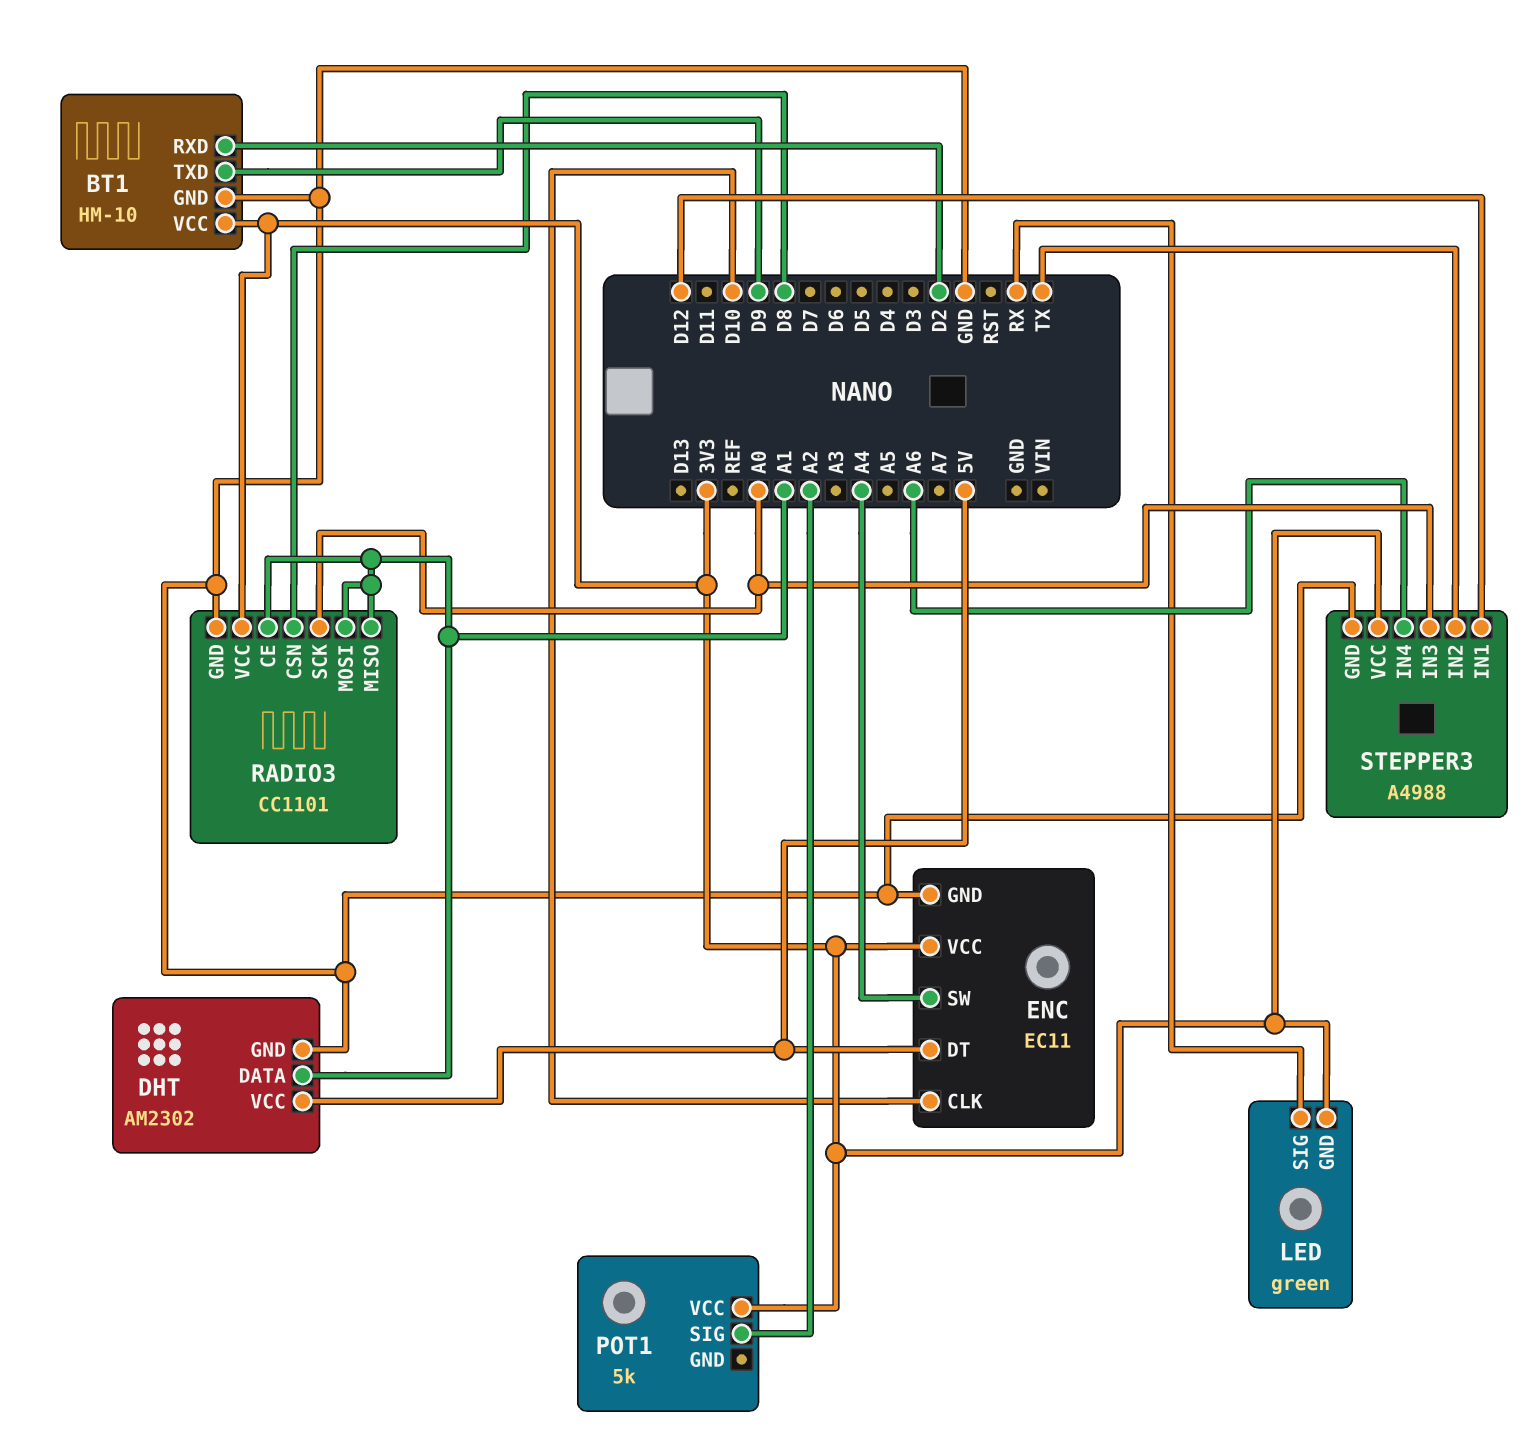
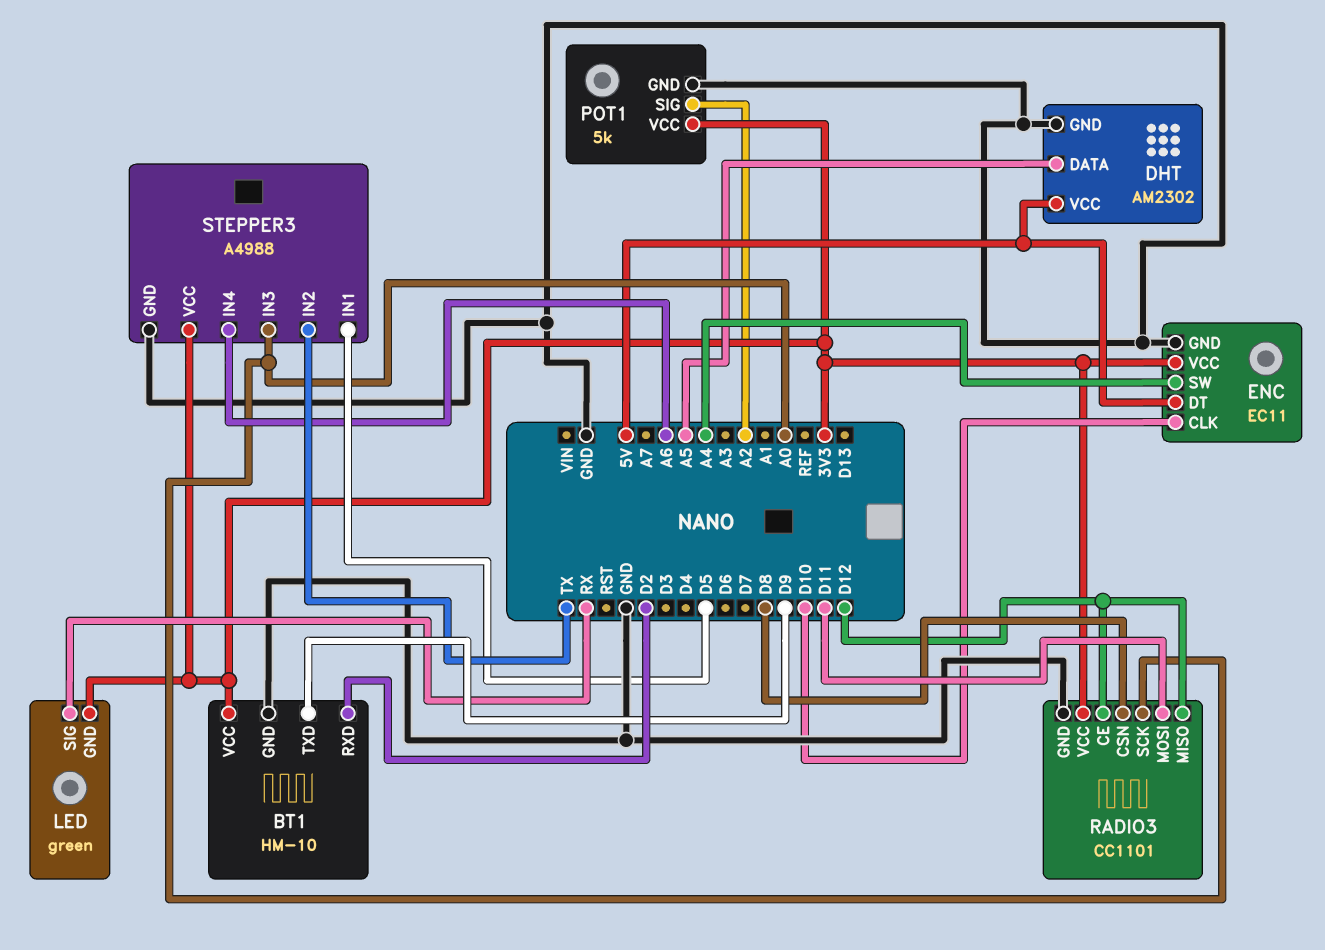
DHT pin DATA: A1 -> A5
POT1 pin GND: none -> GND
RADIO3 pin CE: A1 -> D12
RADIO3 pin MISO: A1 -> D12
RADIO3 pin MOSI: A1 -> D11
STEPPER3 pin IN1: D12 -> D5

